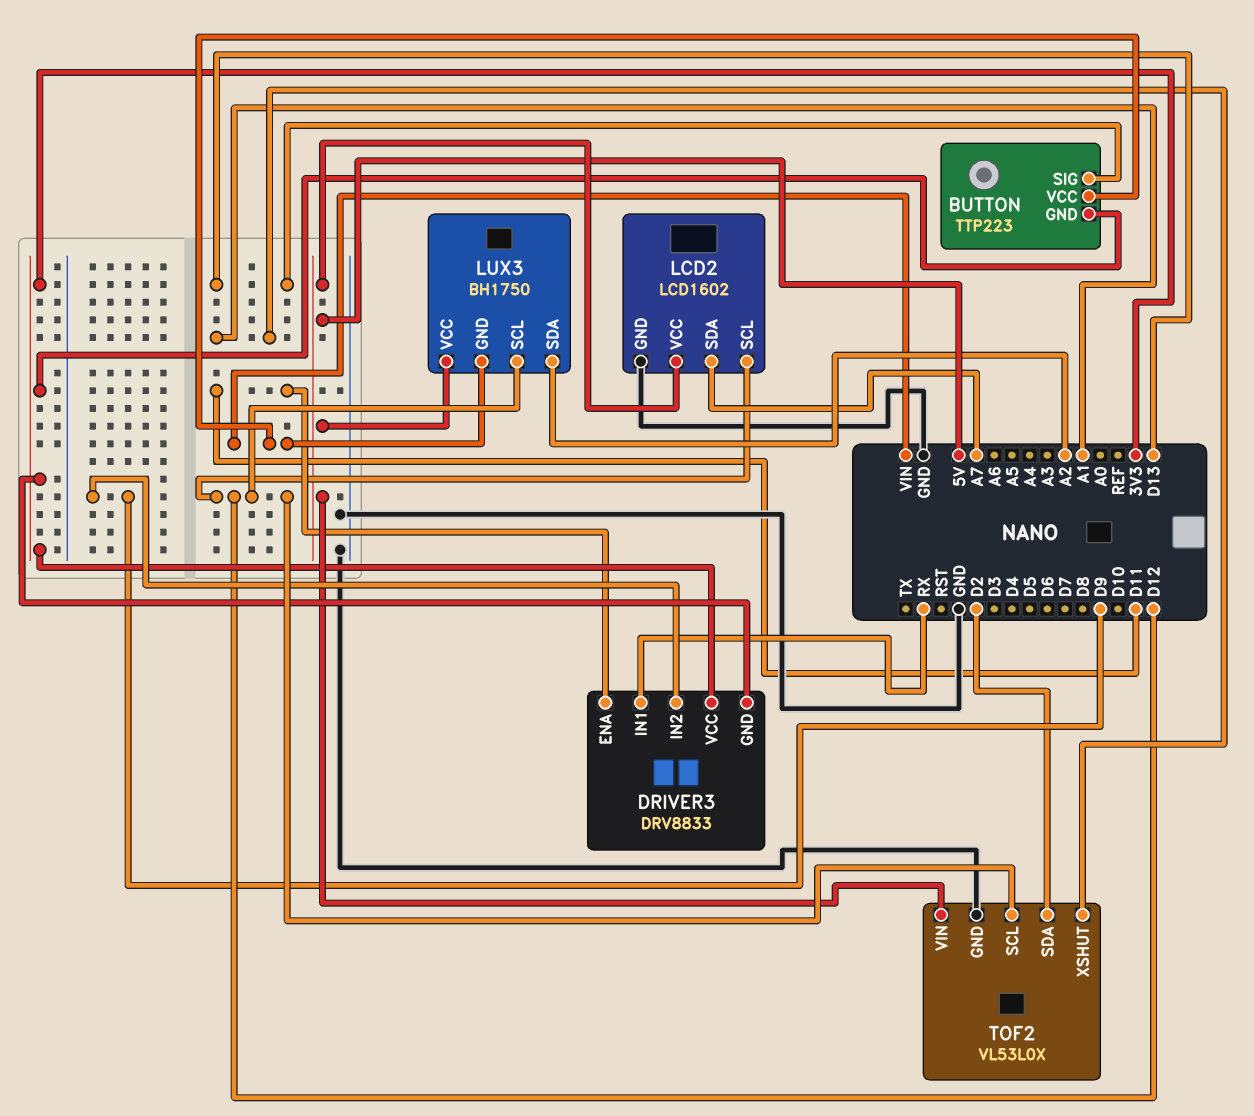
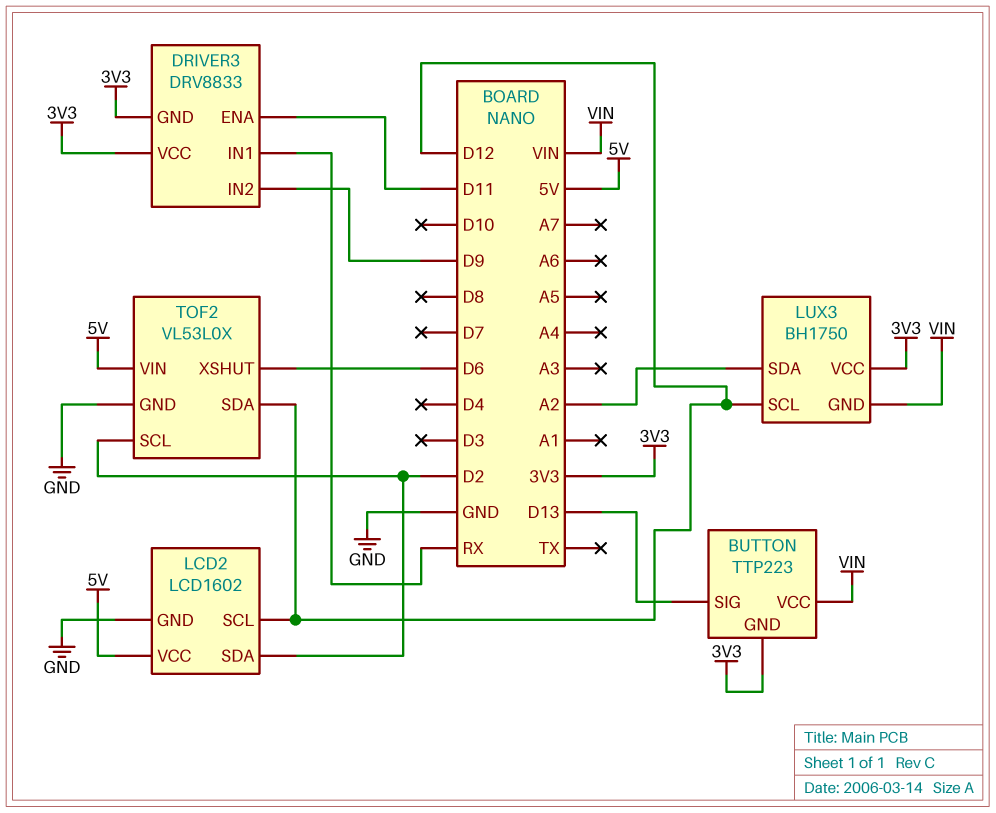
LCD2 pin SDA: A7 -> D2
LUX3 pin VCC: 5V -> 3V3
TOF2 pin SCL: D12 -> D2
TOF2 pin SDA: D2 -> D12
TOF2 pin XSHUT: A1 -> D6

